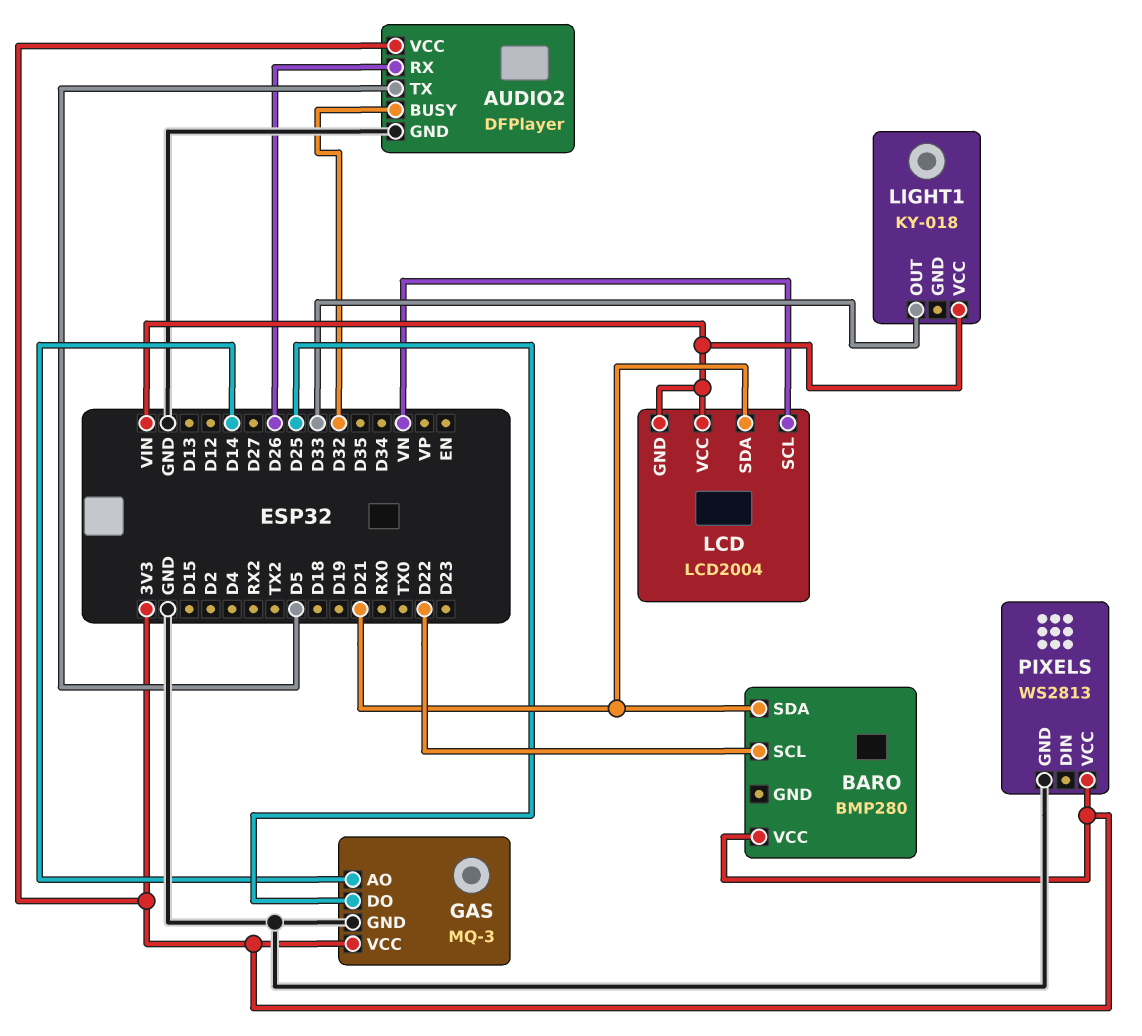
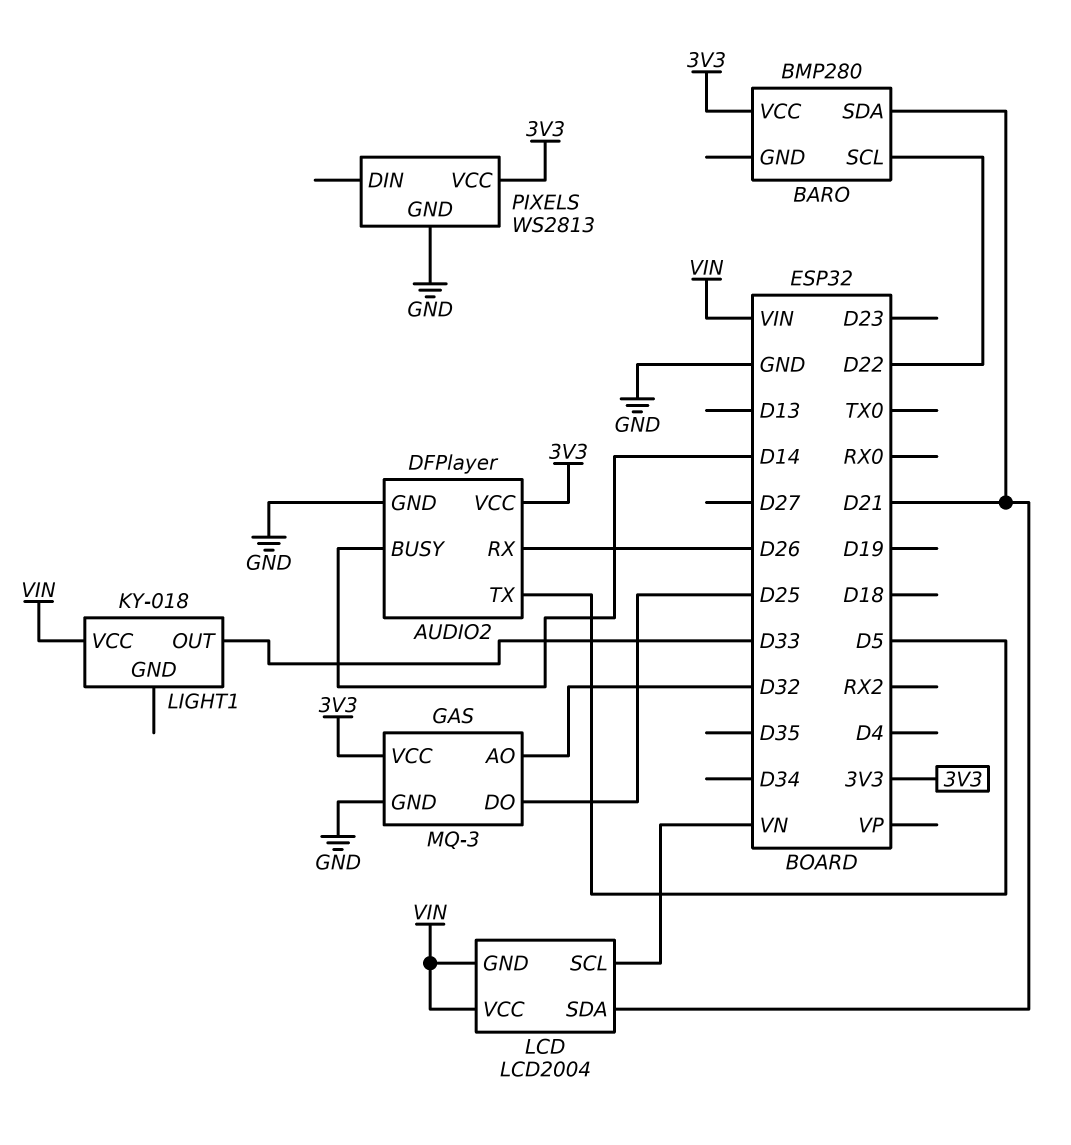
AUDIO2 pin BUSY: D32 -> D14
GAS pin AO: D14 -> D32

